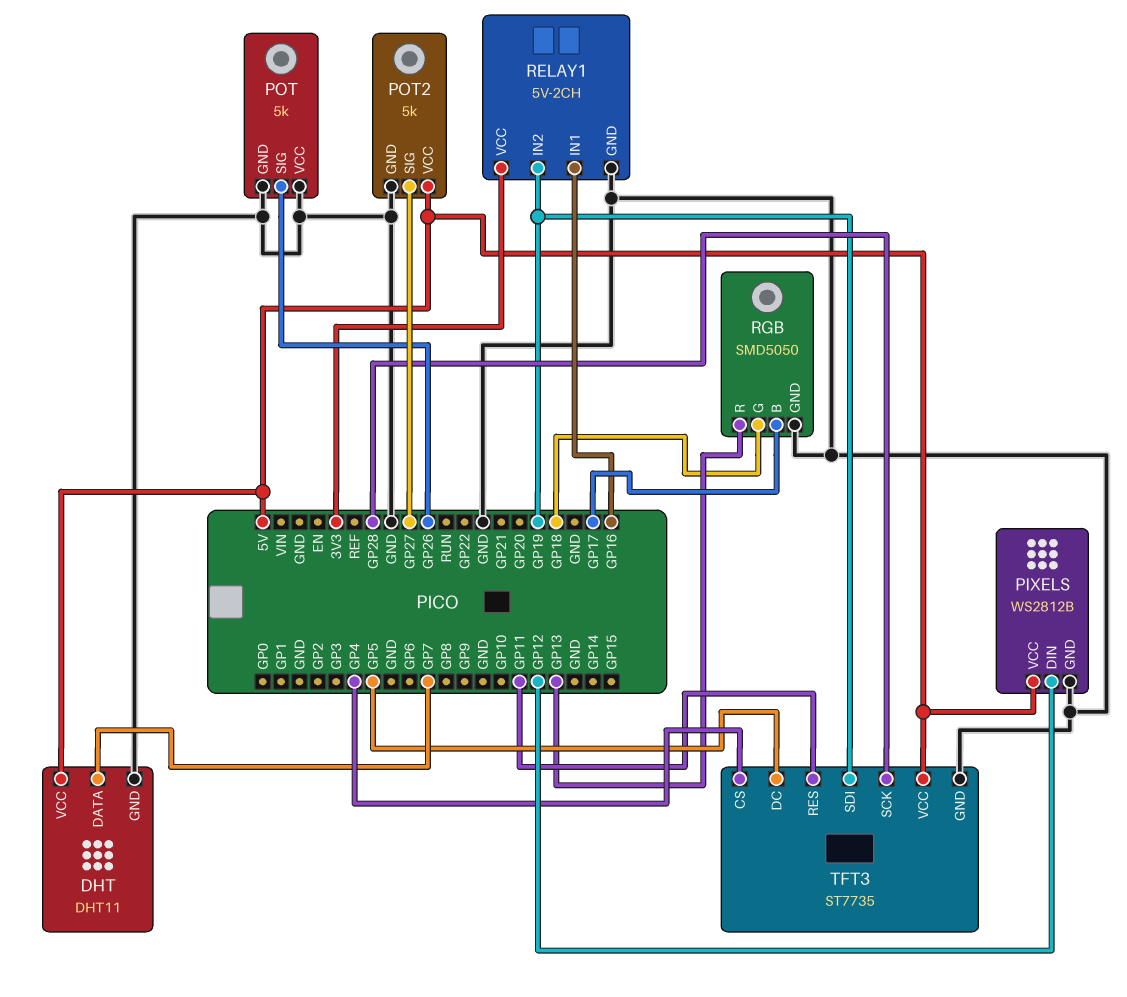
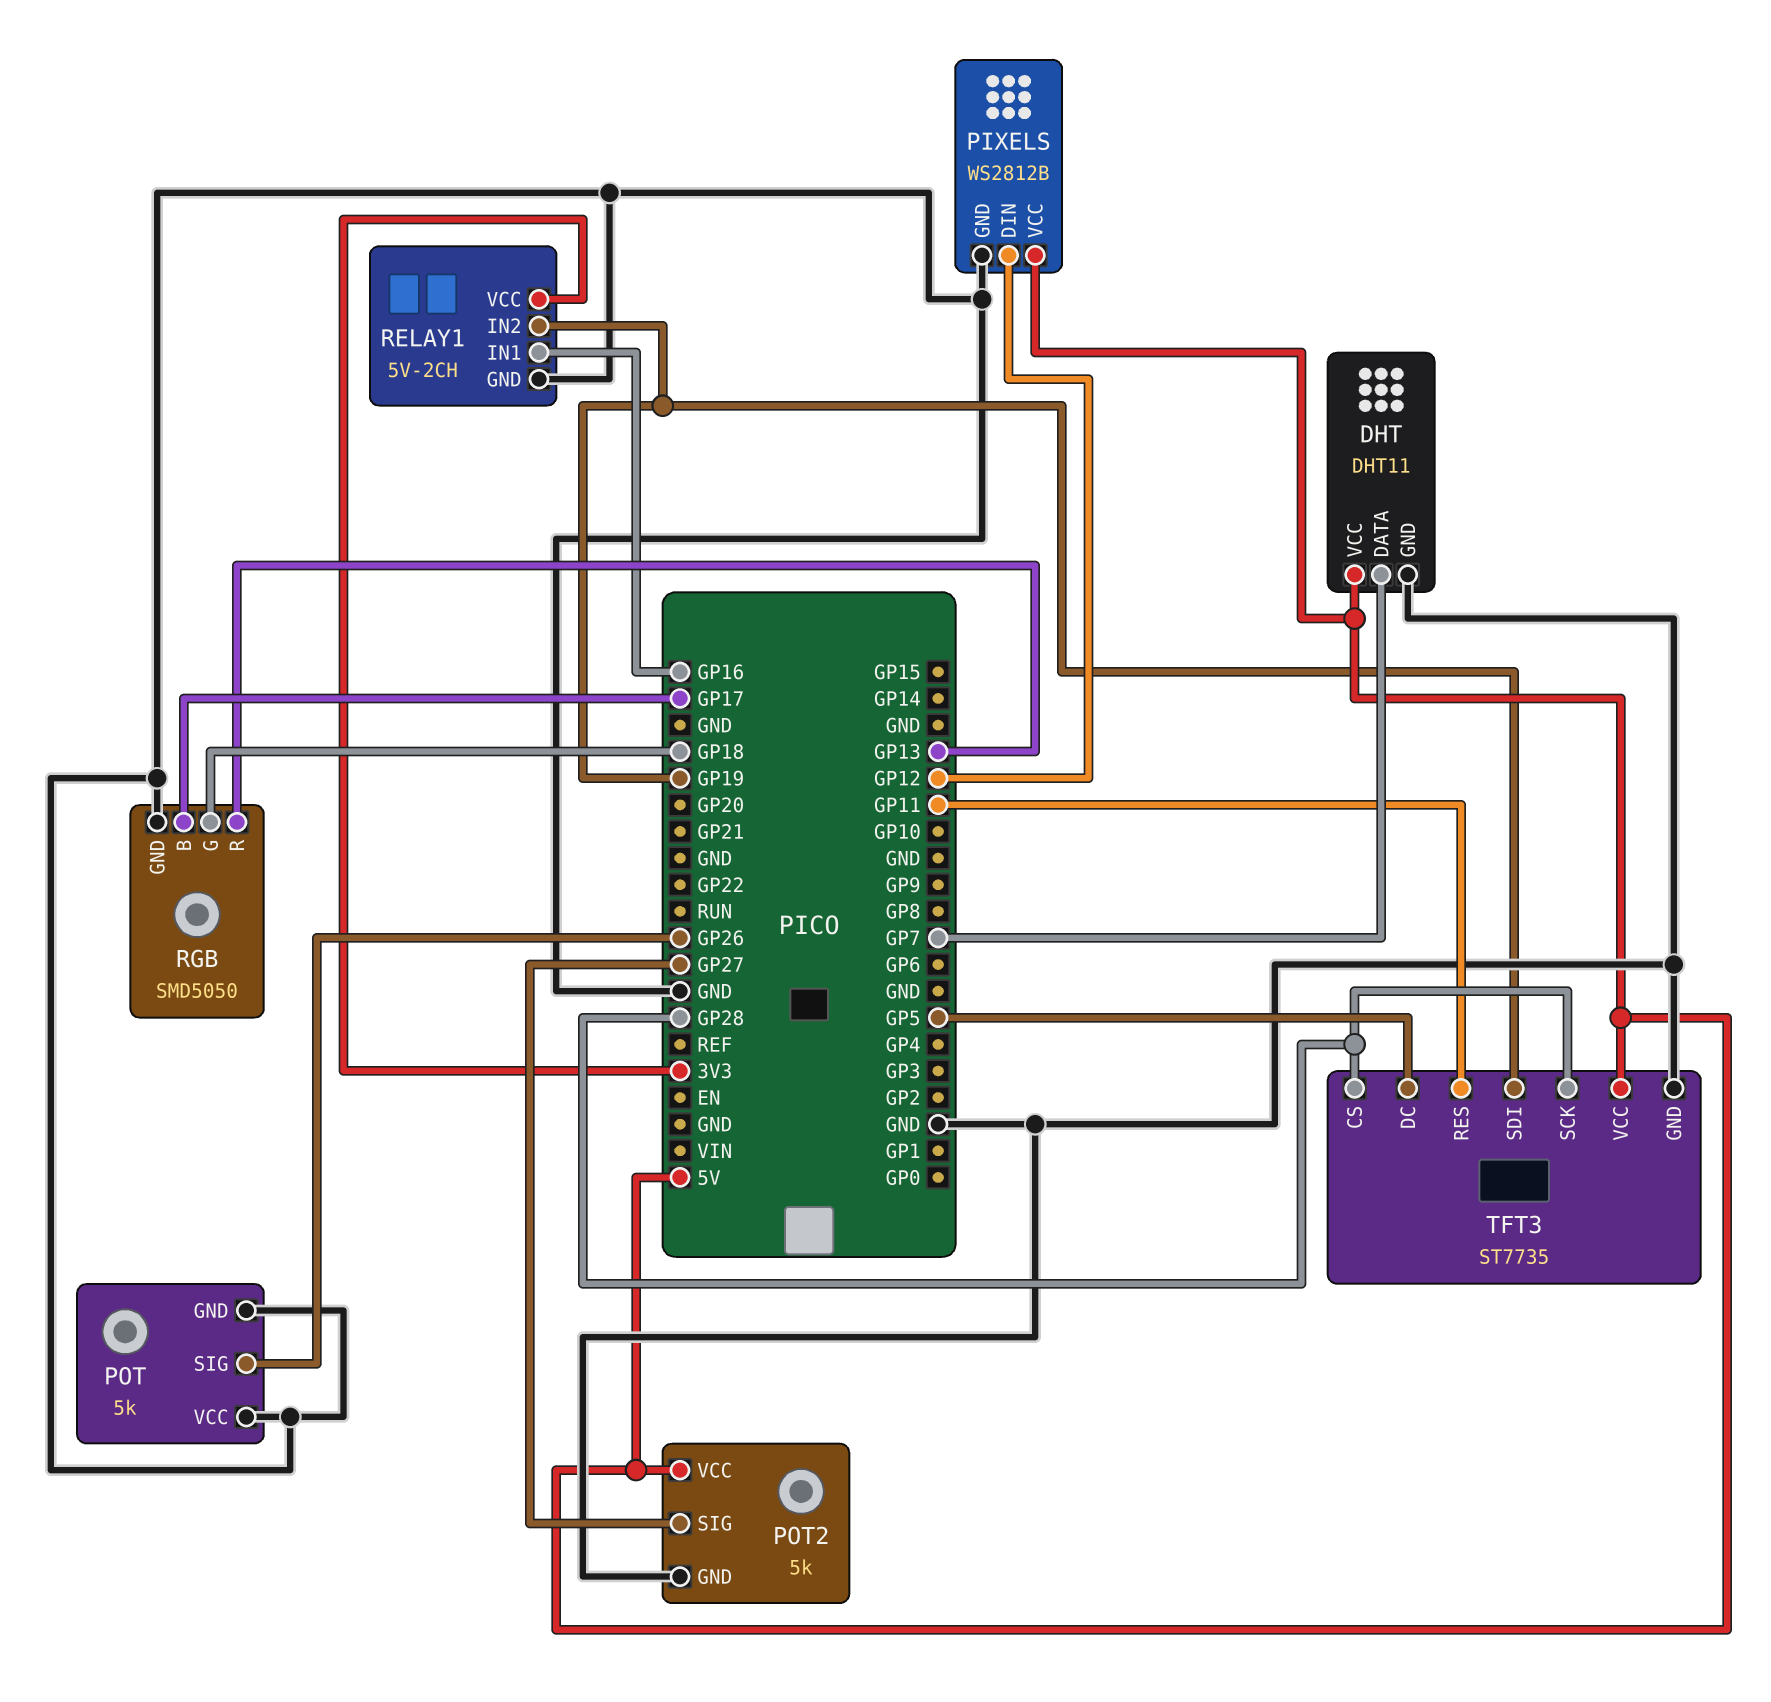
TFT3 pin CS: GP4 -> GP28

